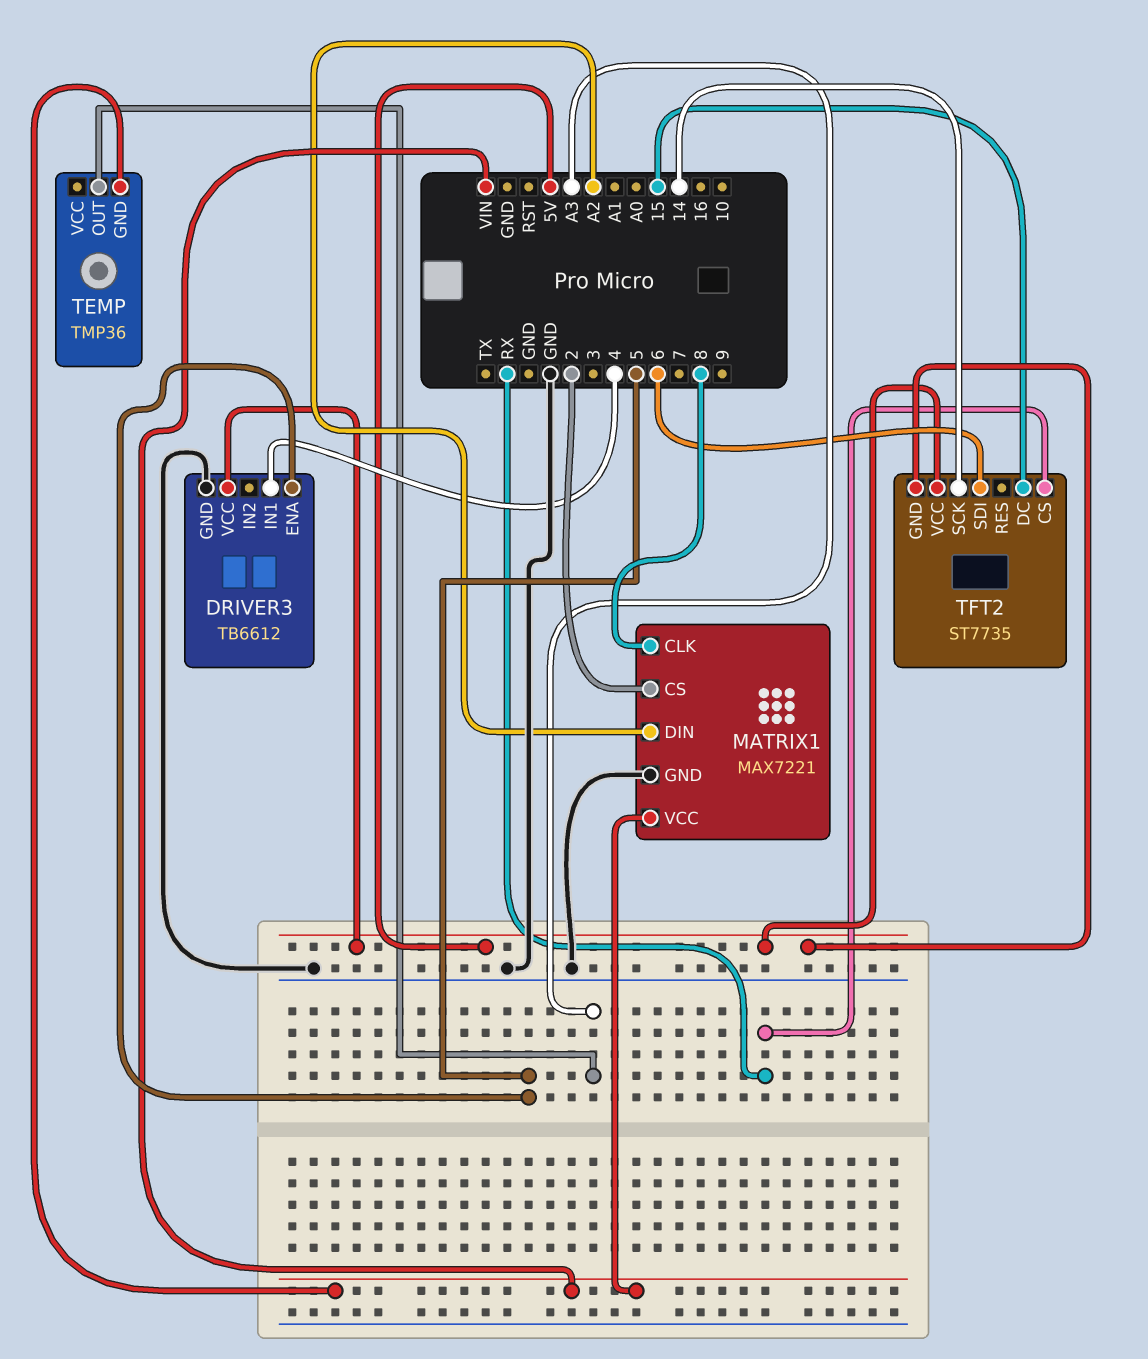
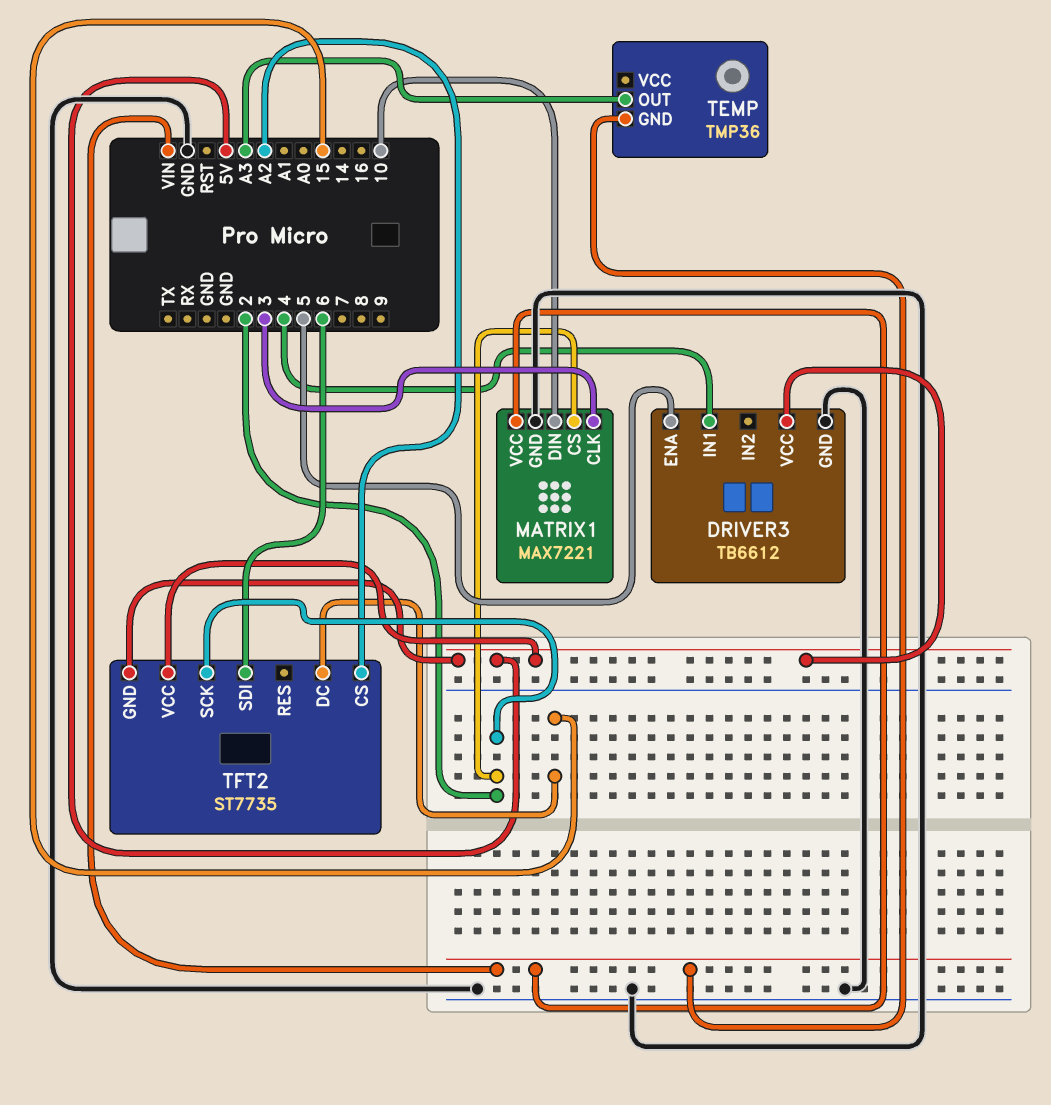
MATRIX1 pin CLK: 8 -> 3
MATRIX1 pin DIN: A2 -> 10
TFT2 pin CS: RX -> A2
TFT2 pin SCK: 14 -> 2

